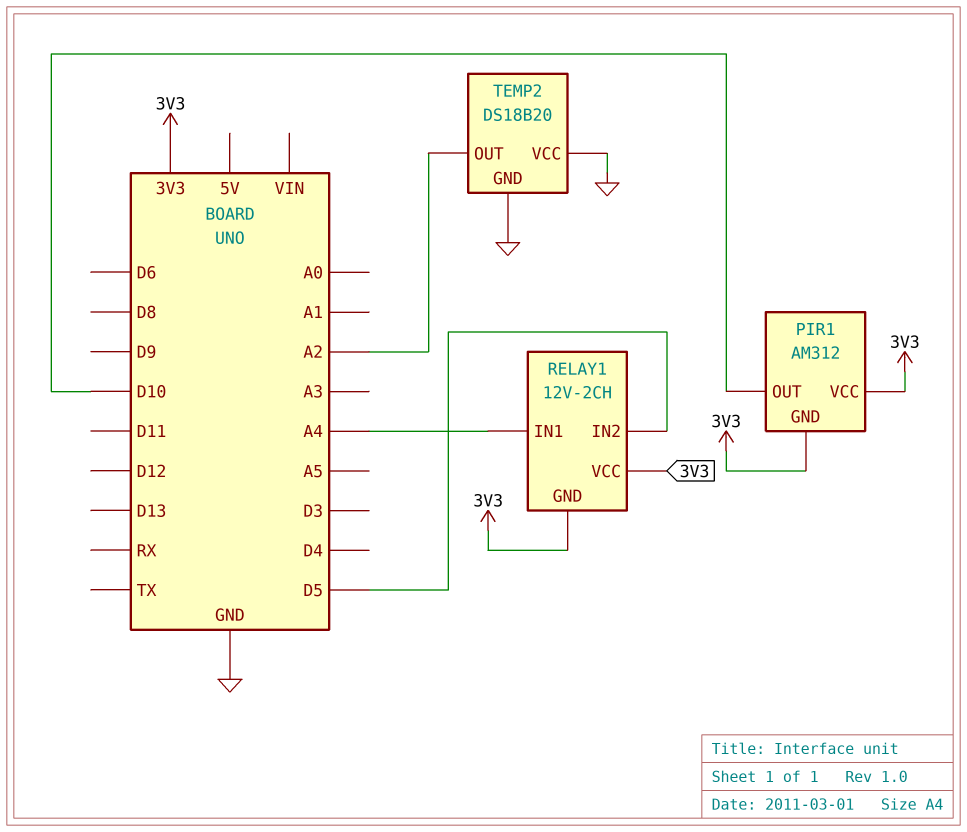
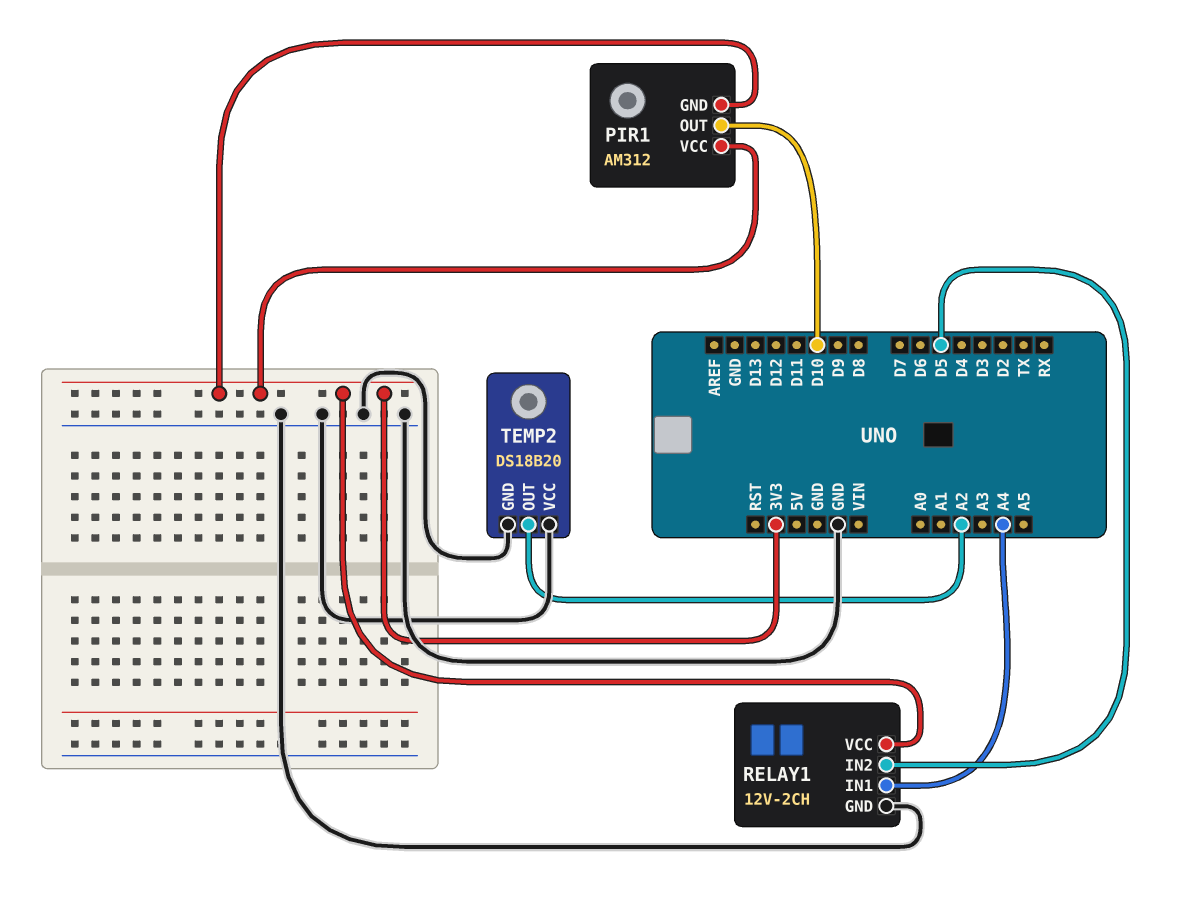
RELAY1 pin GND: 3V3 -> GND

